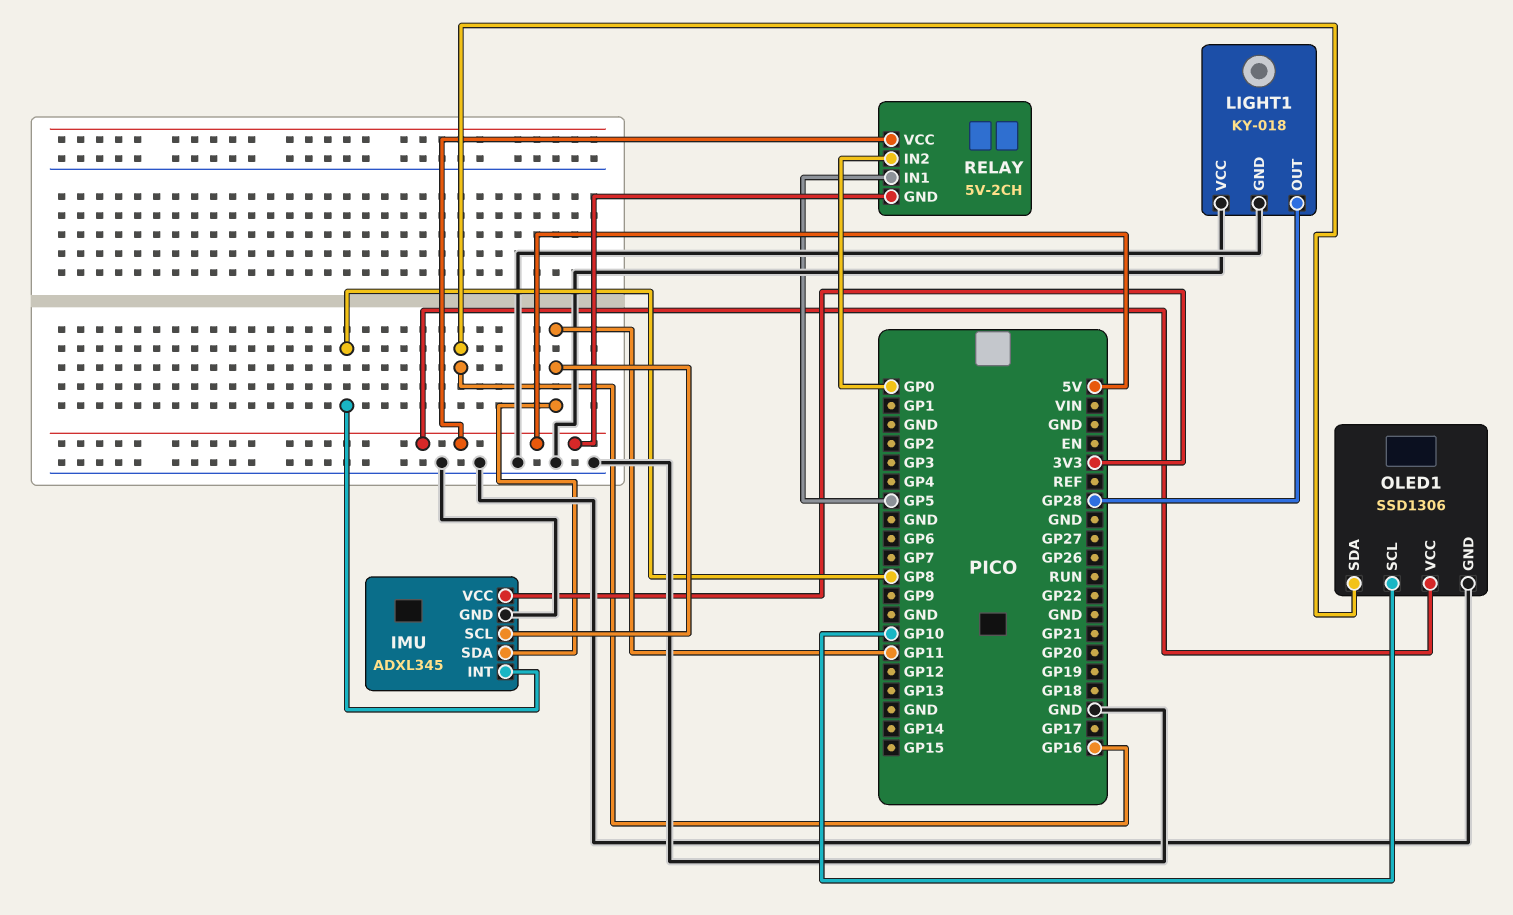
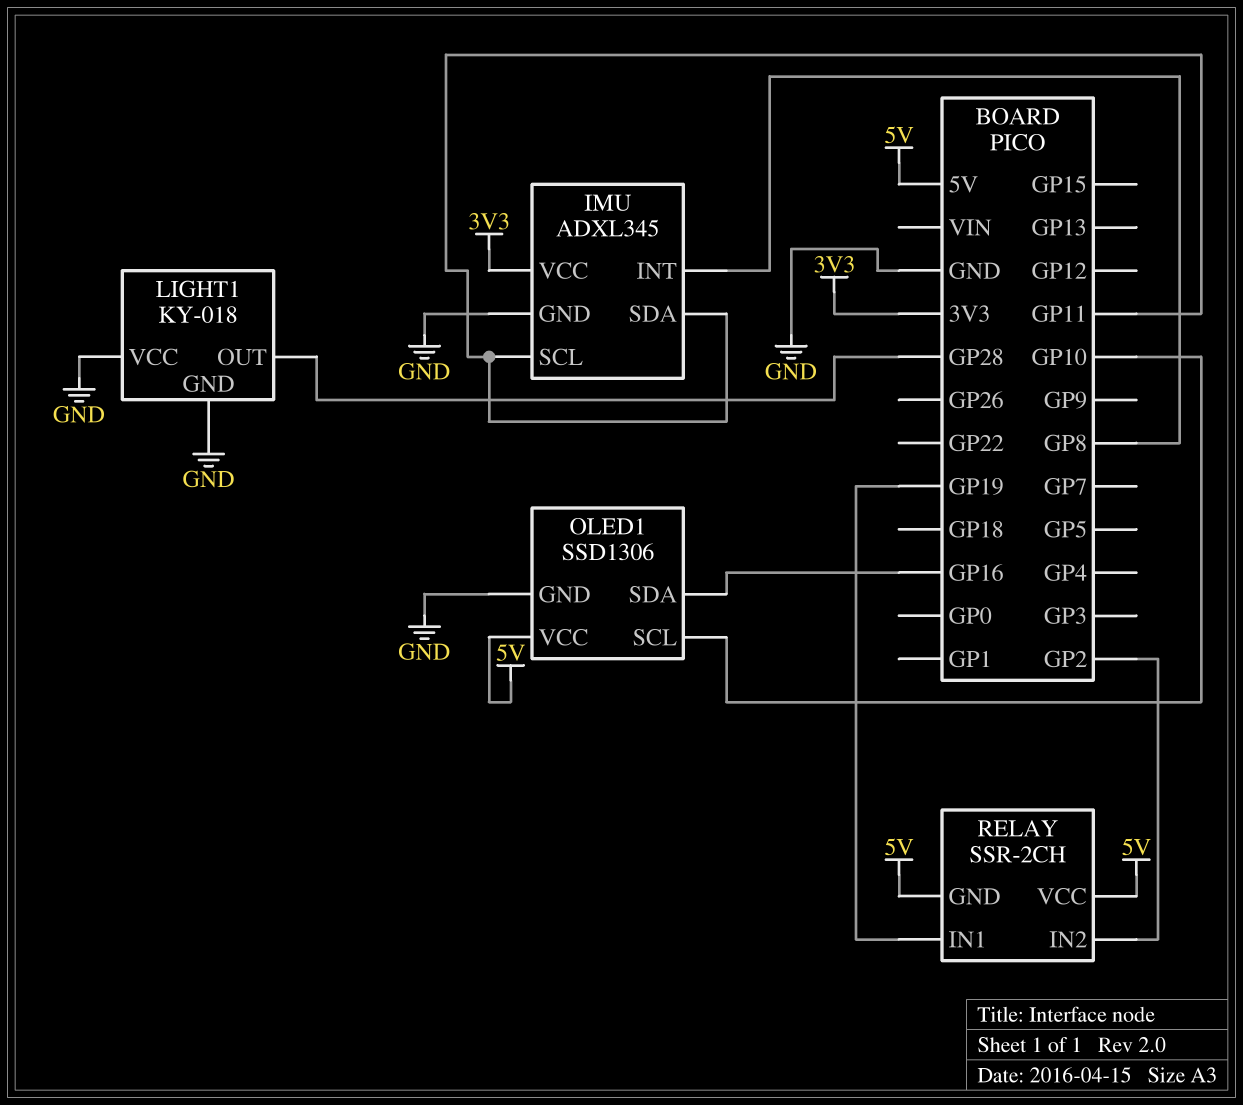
RELAY: 5V-2CH -> SSR-2CH
RELAY pin IN1: GP5 -> GP19
RELAY pin IN2: GP0 -> GP2

